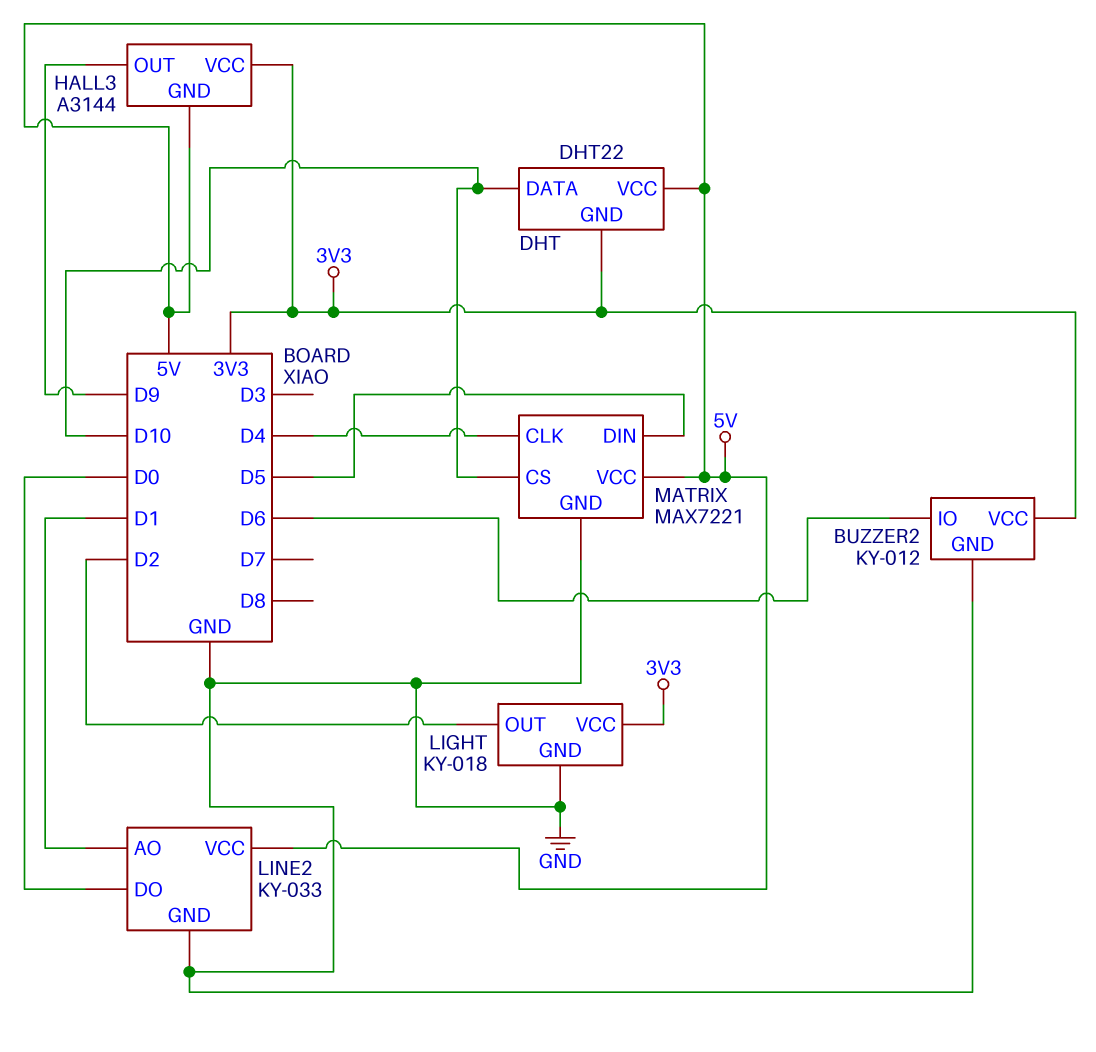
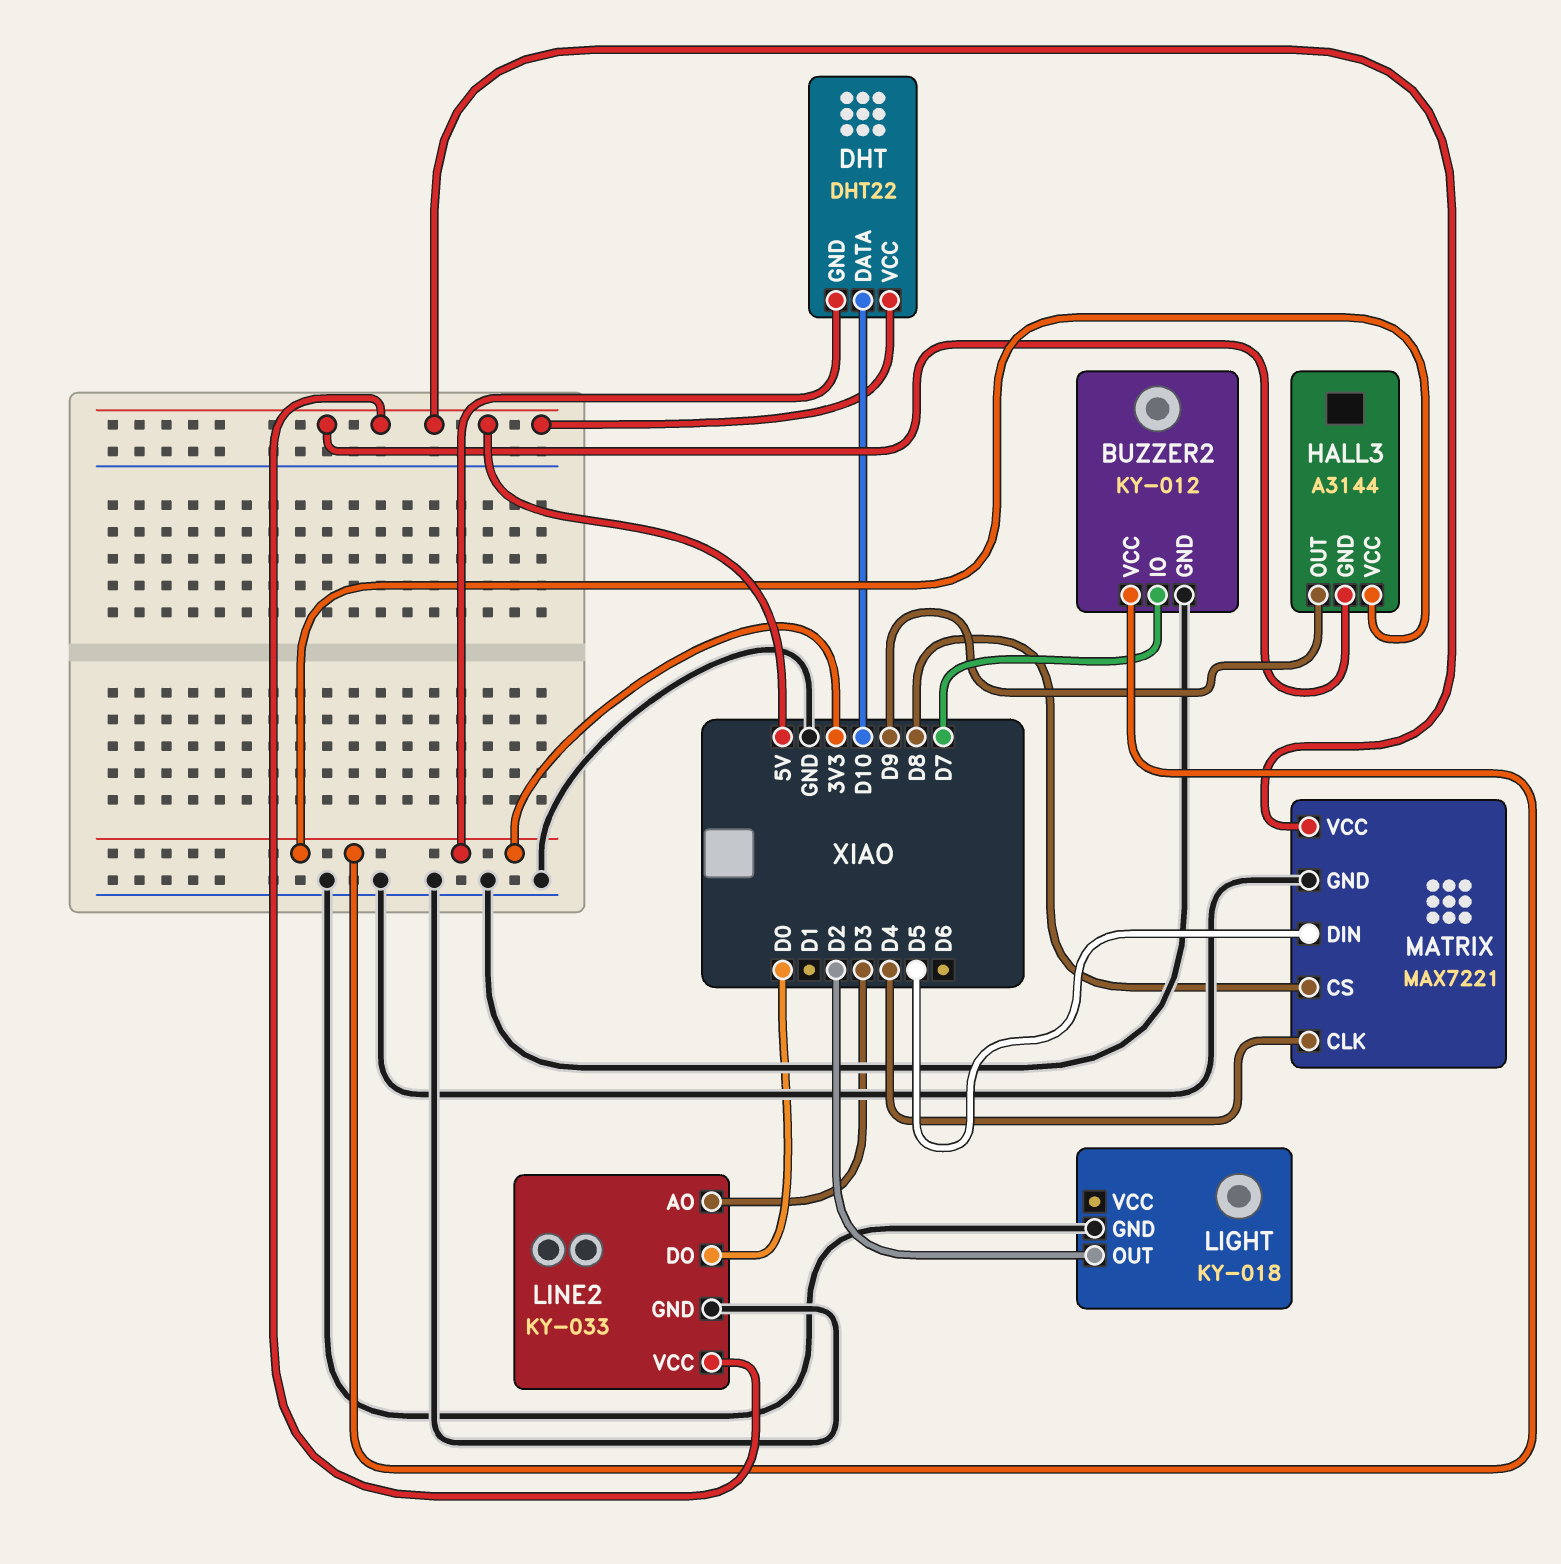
BUZZER2 pin IO: D6 -> D7
LIGHT pin VCC: 3V3 -> none
LINE2 pin AO: D1 -> D3
MATRIX pin CS: D10 -> D8

